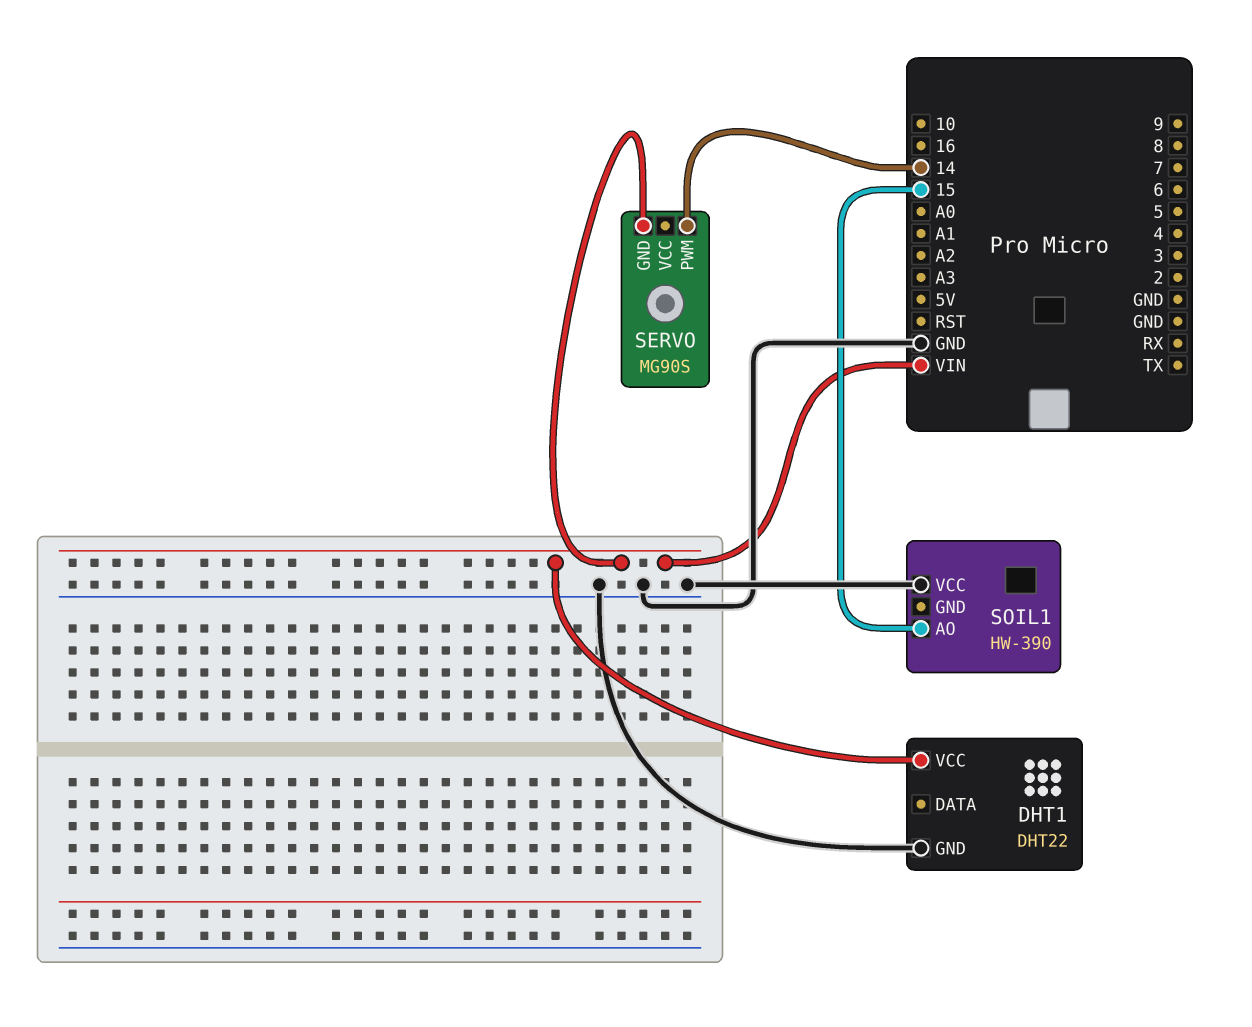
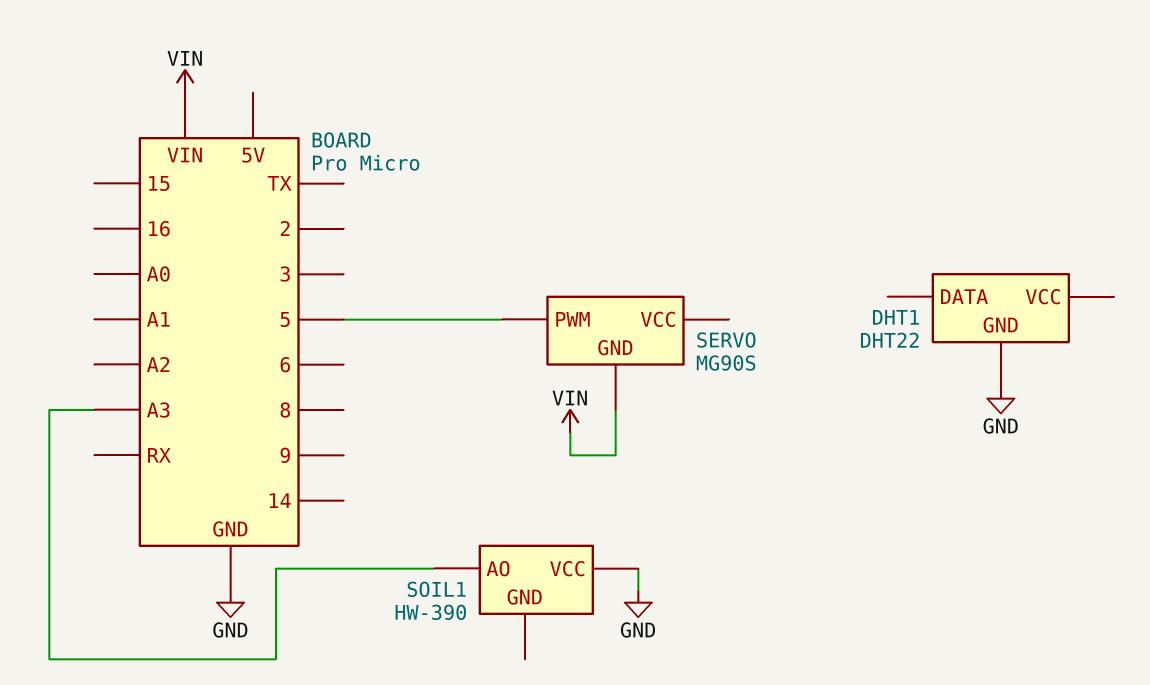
DHT1 pin VCC: VIN -> none
SERVO pin PWM: 14 -> 5
SOIL1 pin AO: 15 -> A3

